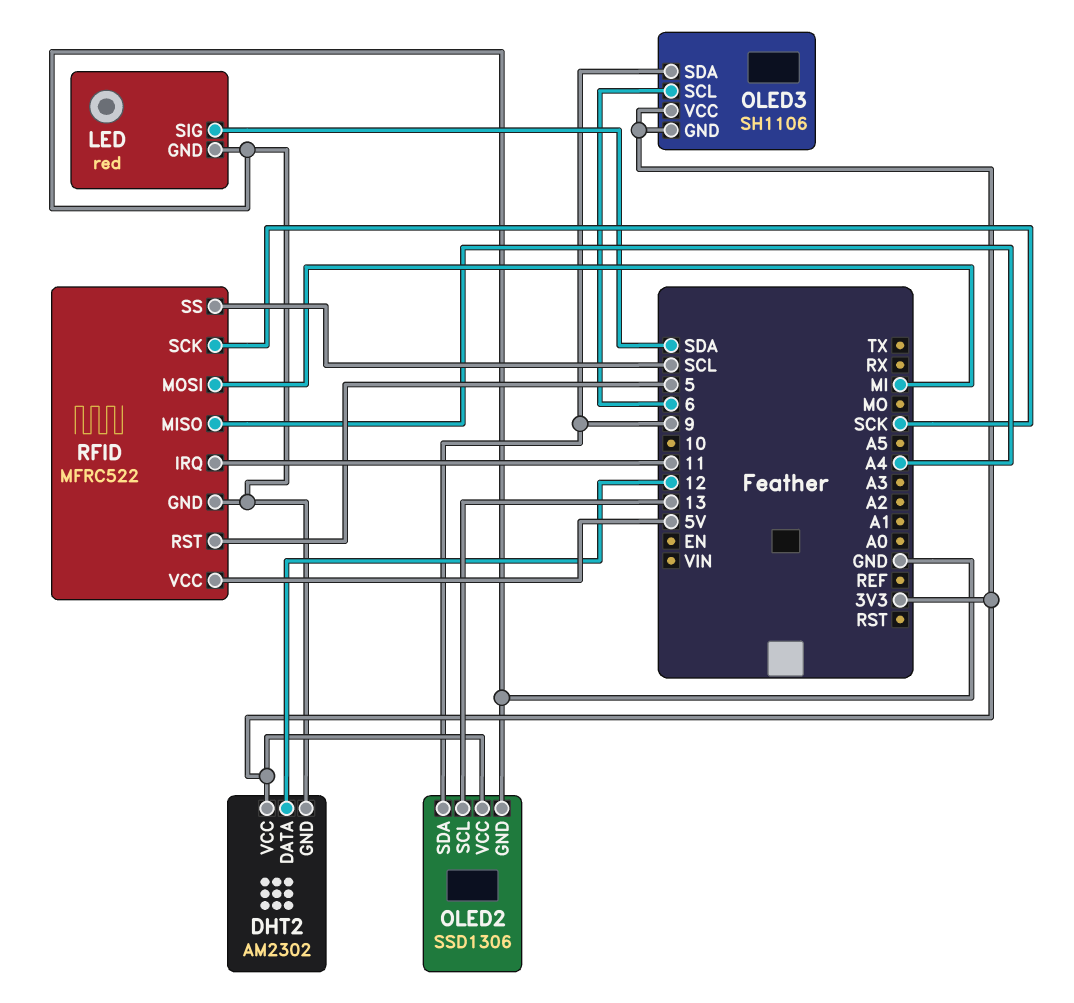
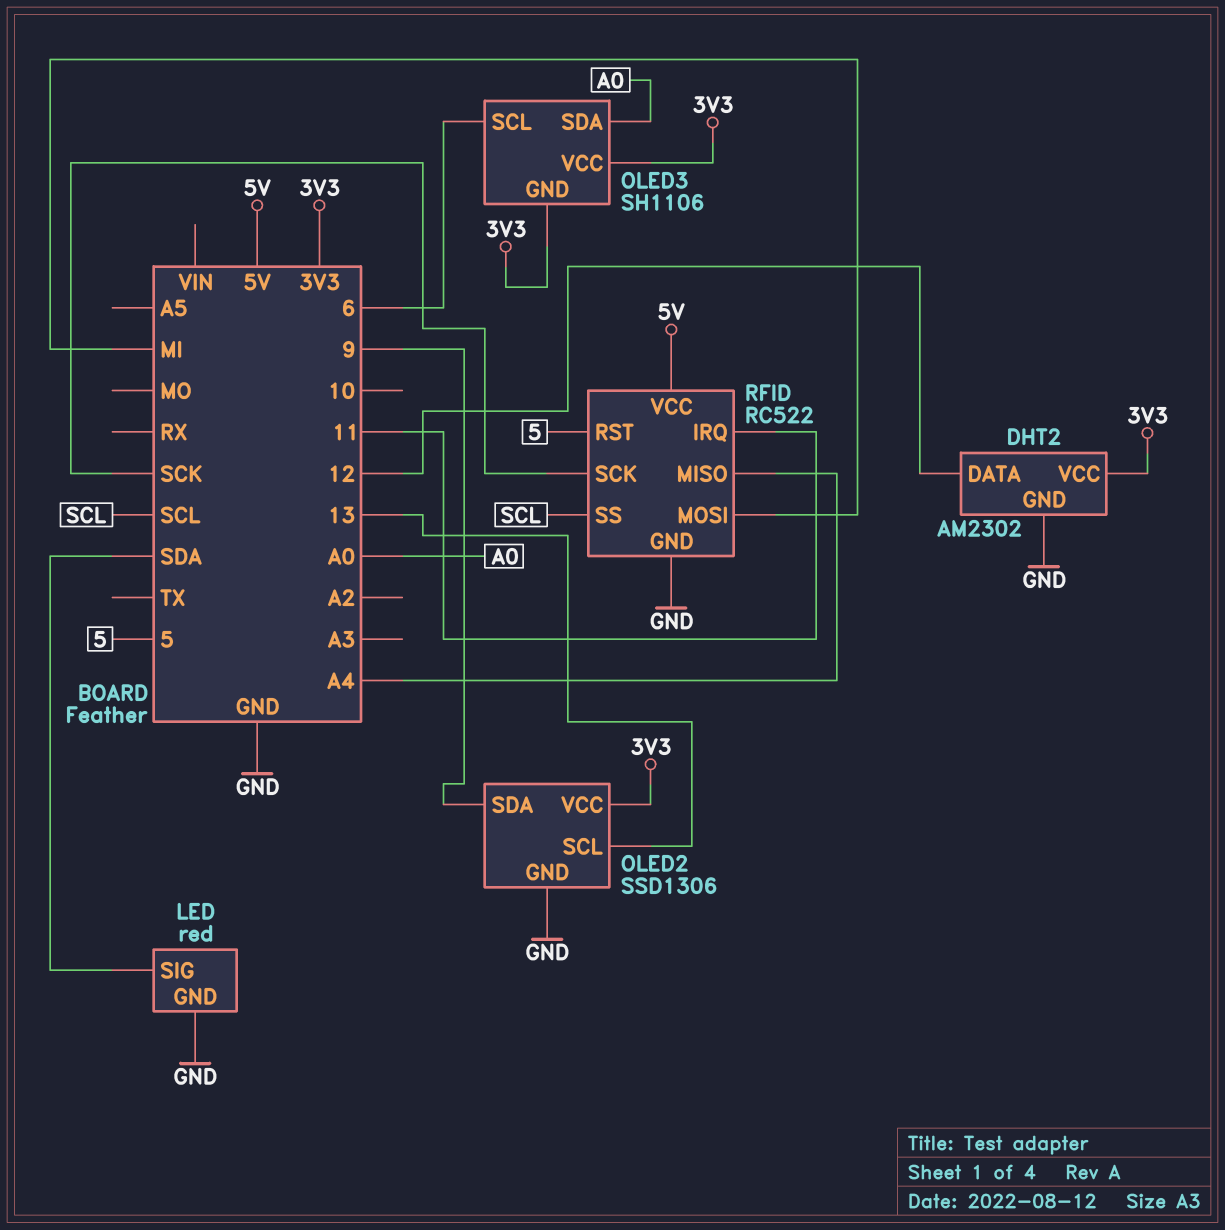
OLED3 pin SDA: 9 -> A0
RFID: MFRC522 -> RC522

